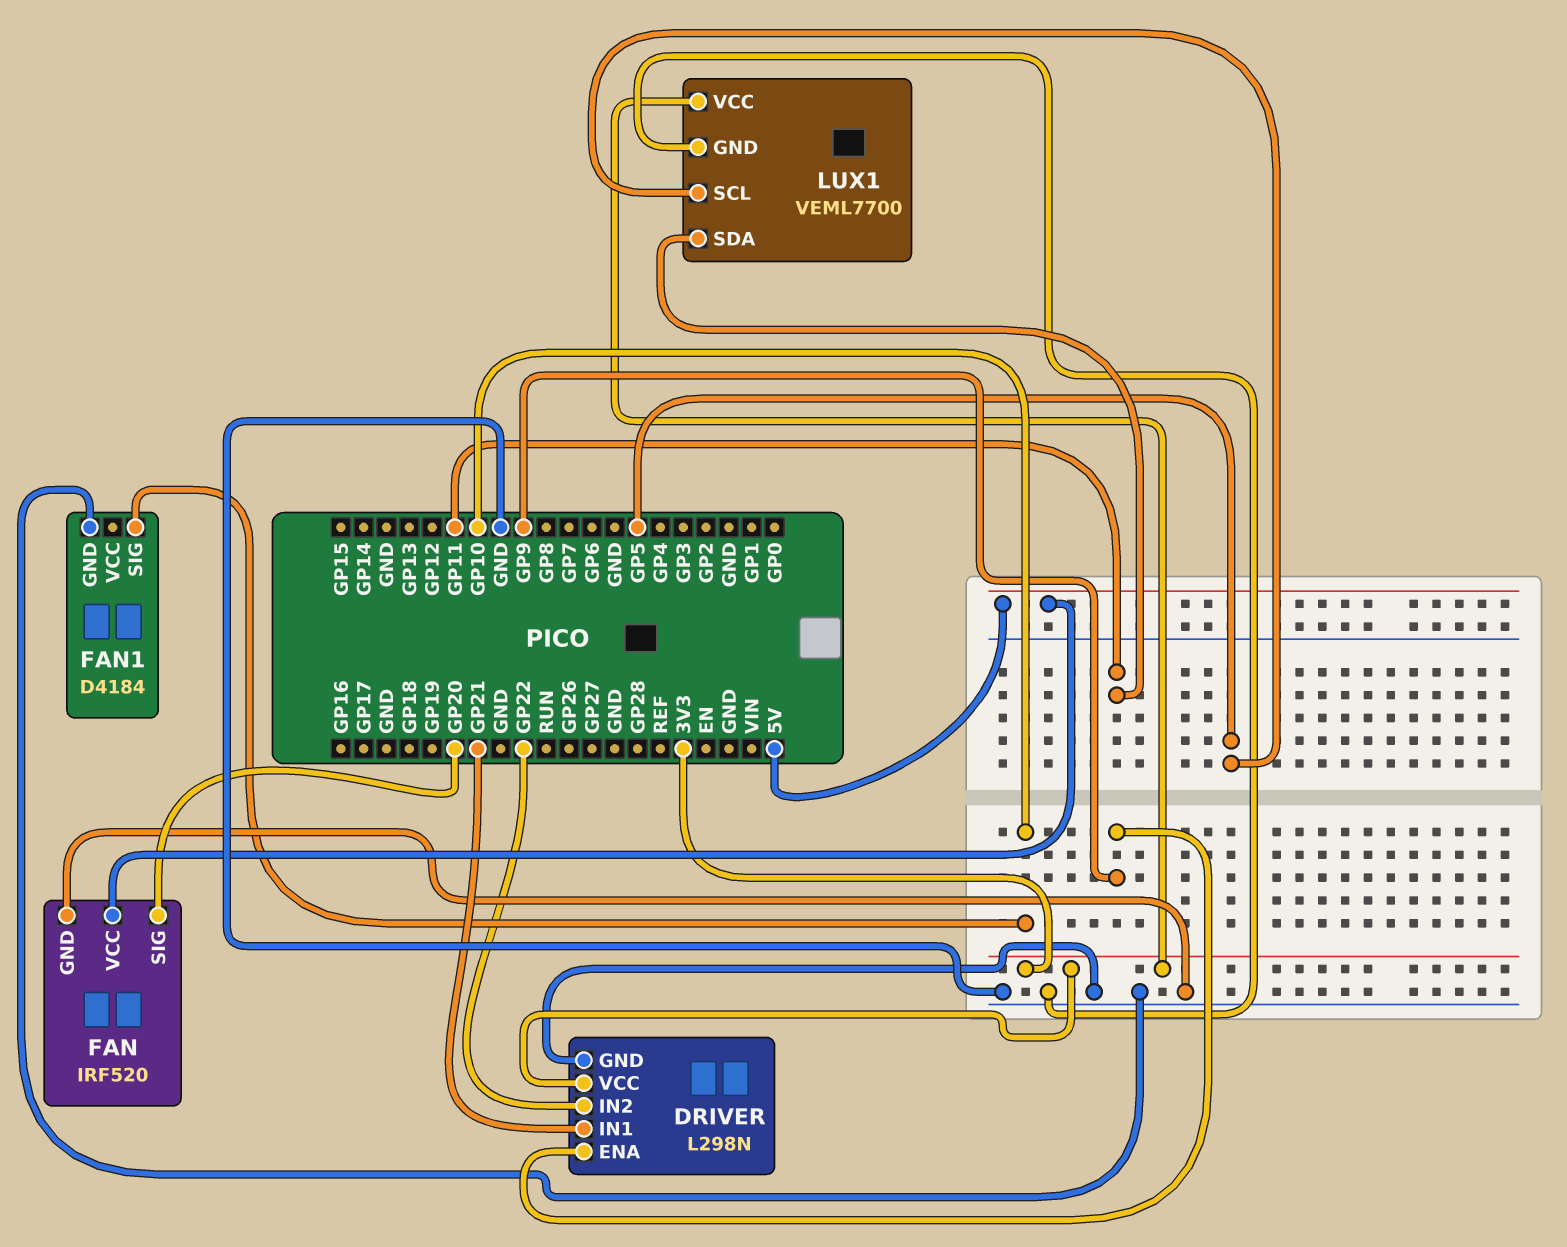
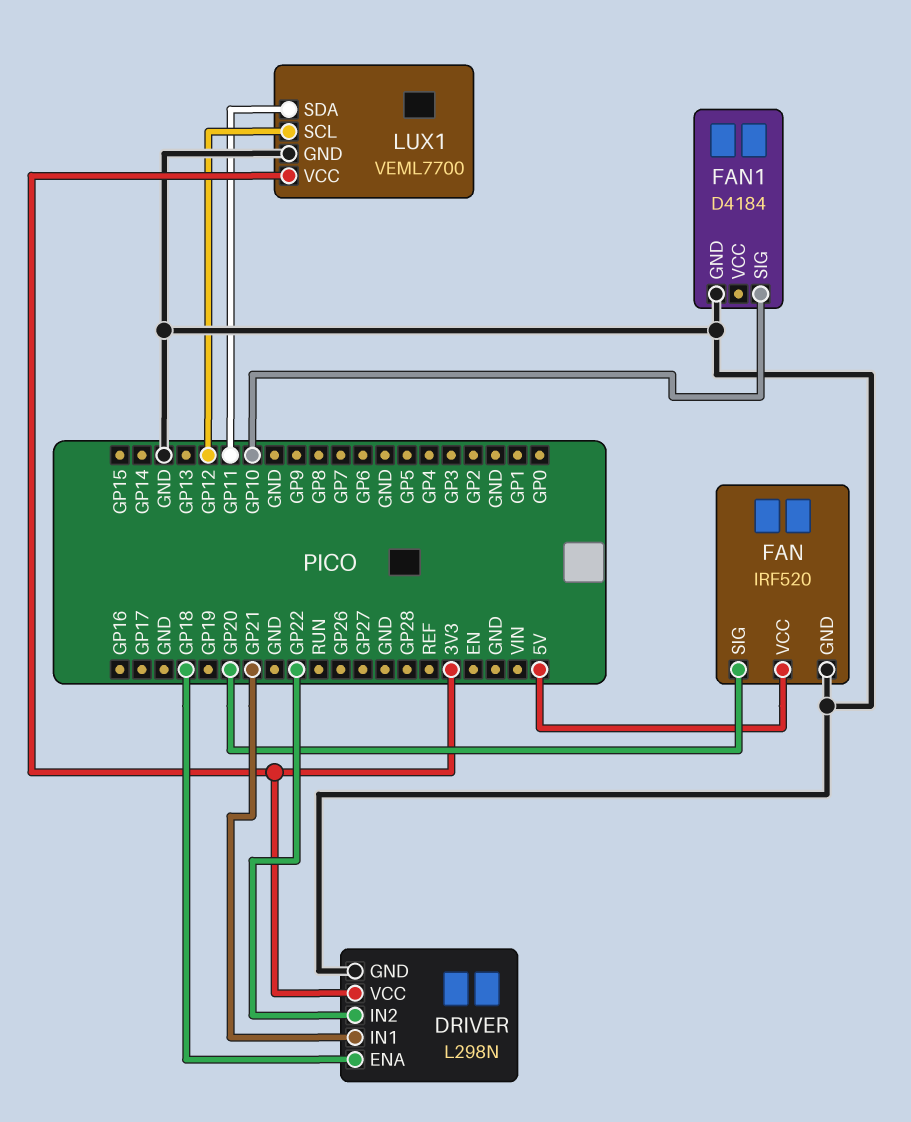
DRIVER pin ENA: GP9 -> GP18
LUX1 pin SCL: GP5 -> GP12

